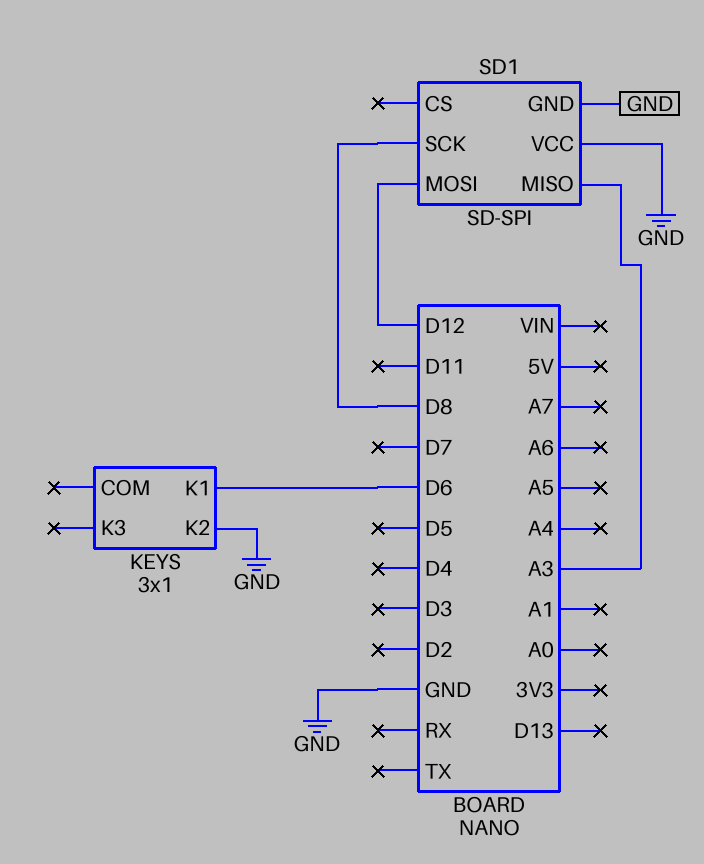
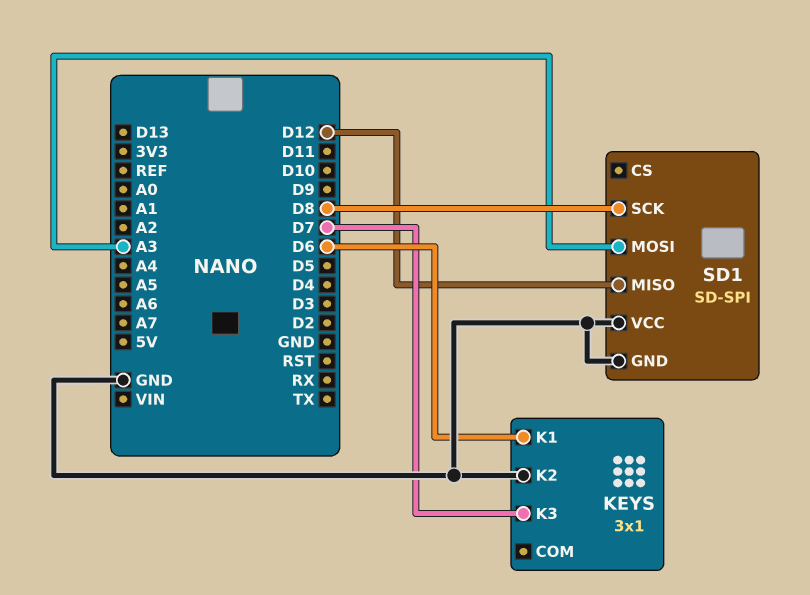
KEYS pin K3: none -> D7
SD1 pin MISO: A3 -> D12
SD1 pin MOSI: D12 -> A3

